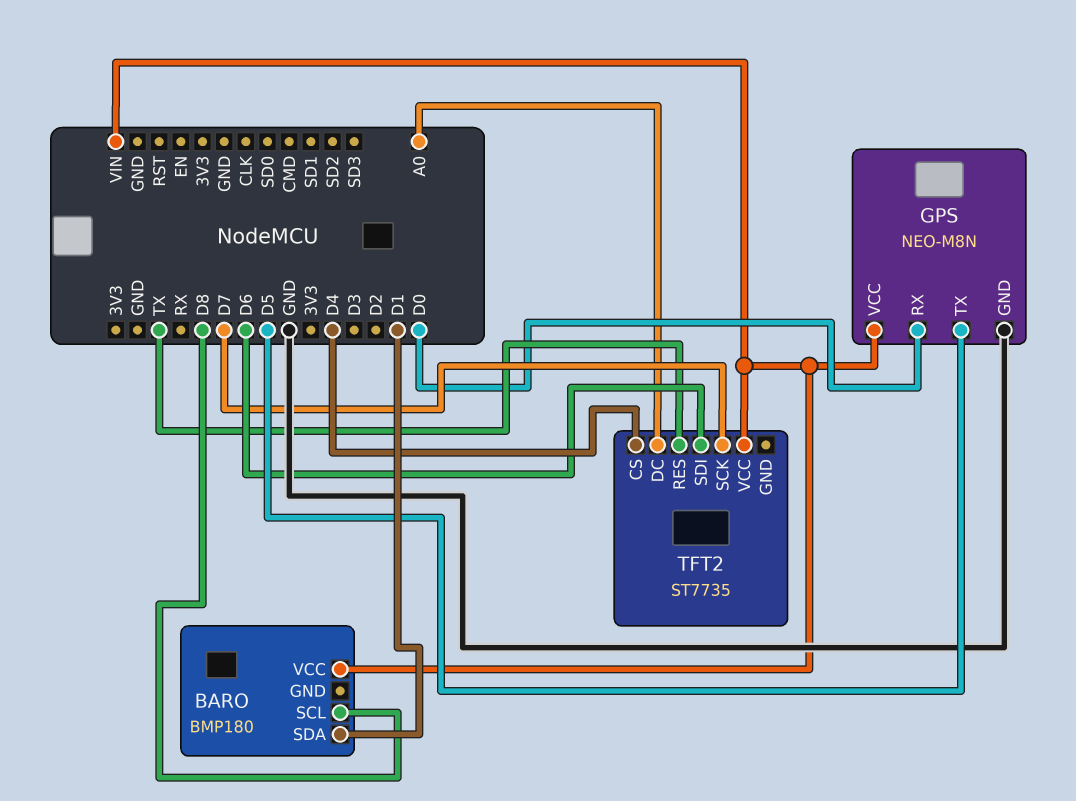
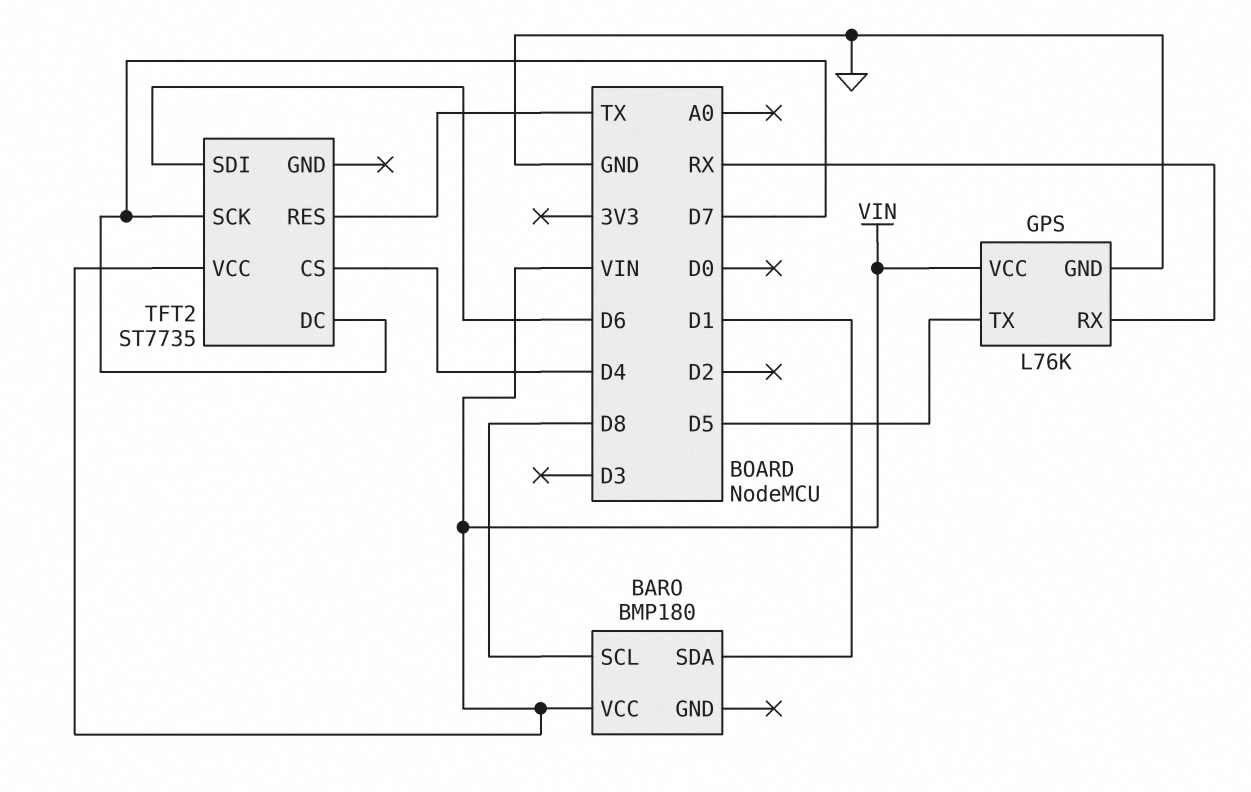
GPS: NEO-M8N -> L76K
GPS pin RX: D0 -> RX
TFT2 pin DC: A0 -> D7

